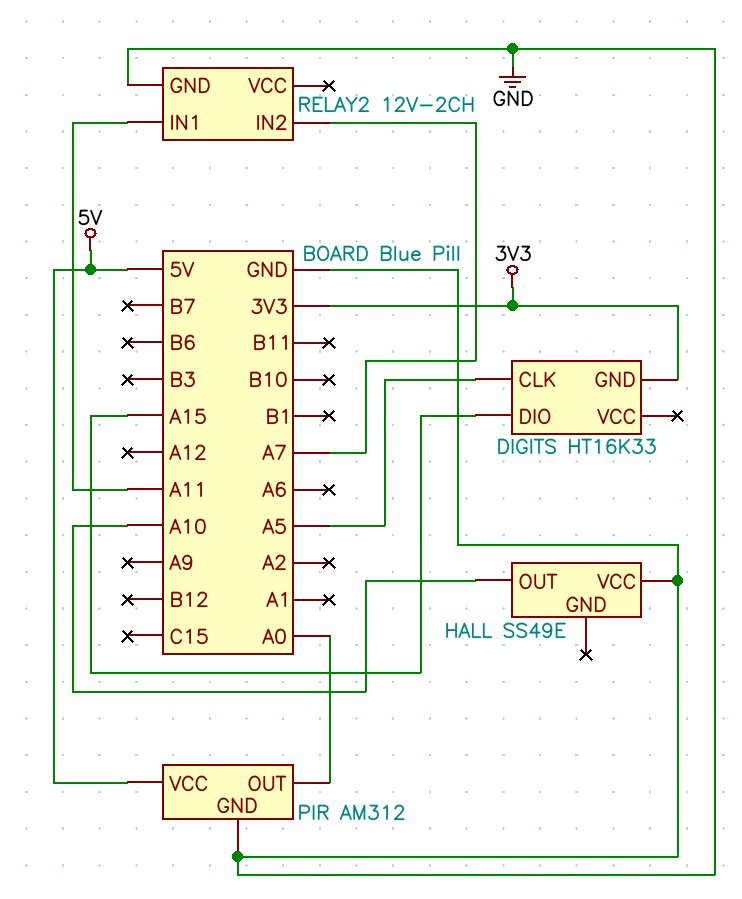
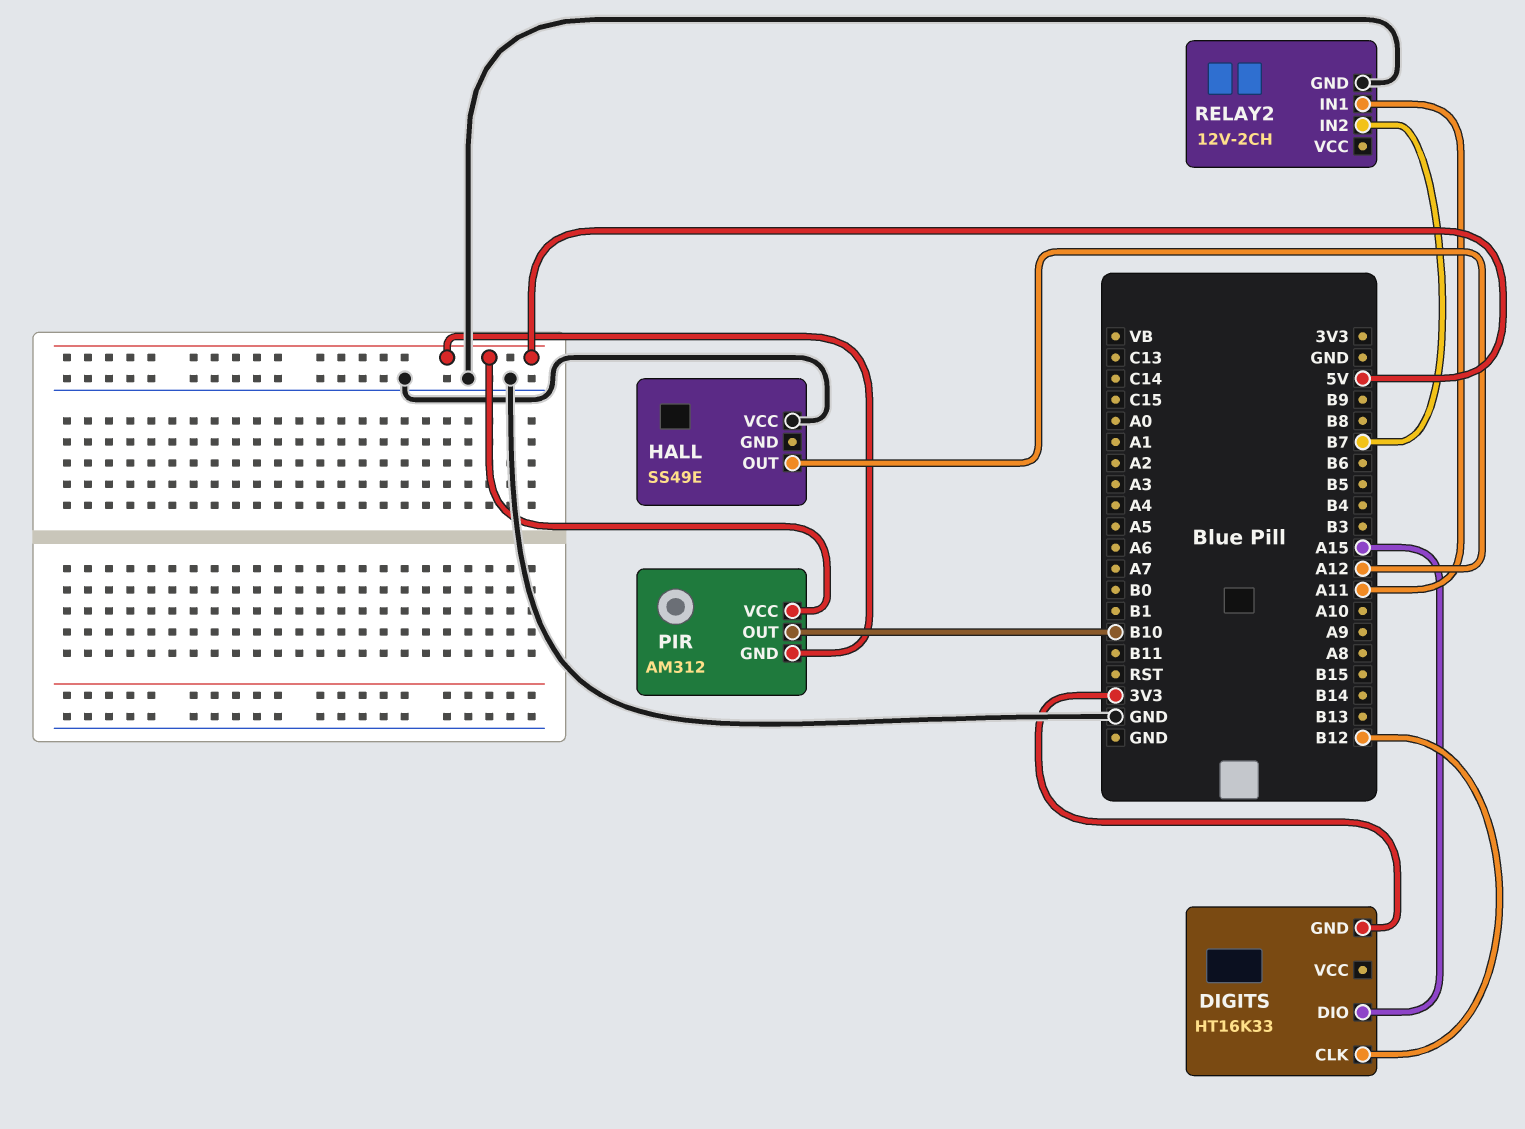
DIGITS pin CLK: A5 -> B12
HALL pin OUT: A10 -> A12
PIR pin GND: GND -> 5V
PIR pin OUT: A0 -> B10
RELAY2 pin IN2: A7 -> B7

